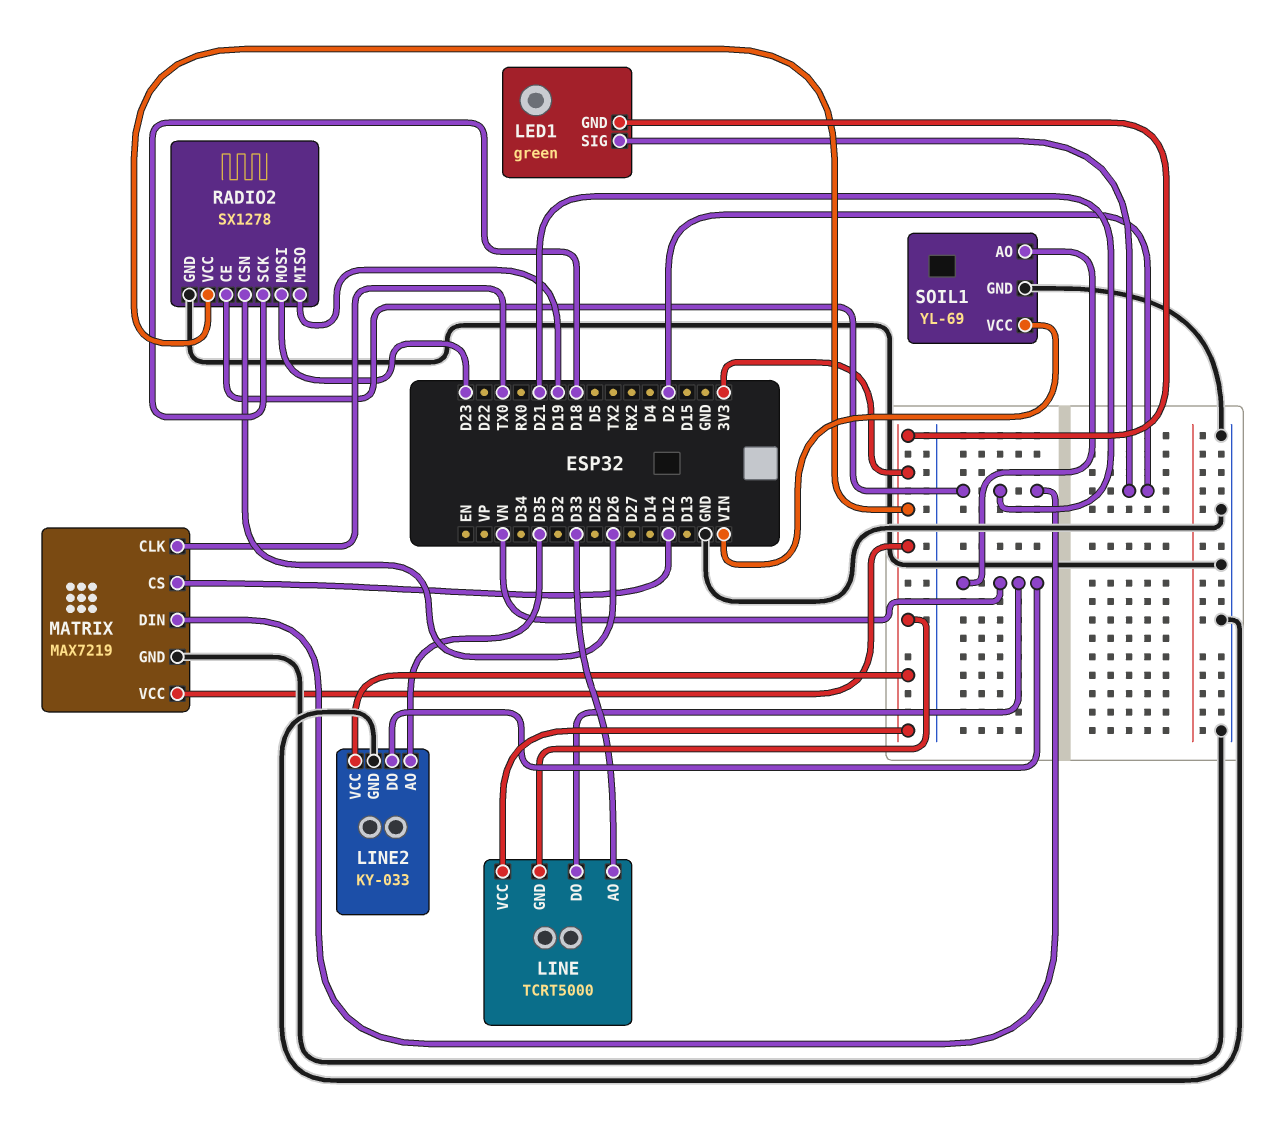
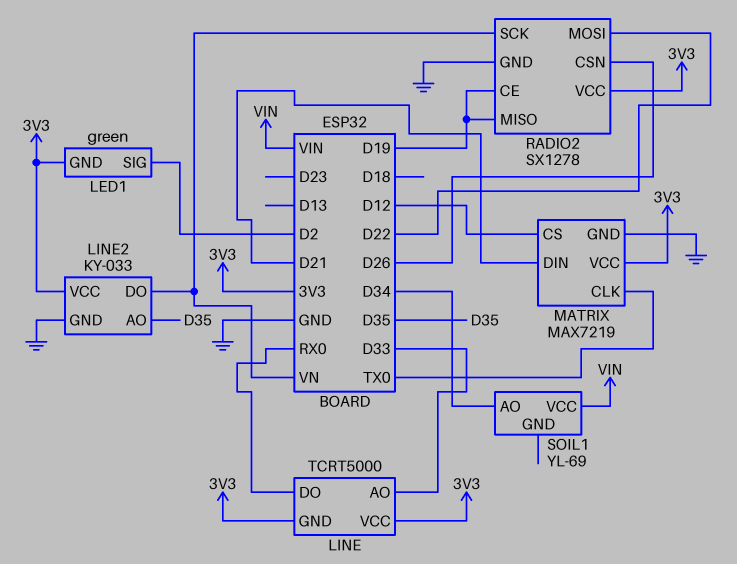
LINE pin DO: VN -> RX0
RADIO2 pin CE: D21 -> D19
RADIO2 pin MOSI: D23 -> D22
RADIO2 pin SCK: D18 -> VN
SOIL1 pin AO: VN -> D34
SOIL1 pin GND: GND -> none

